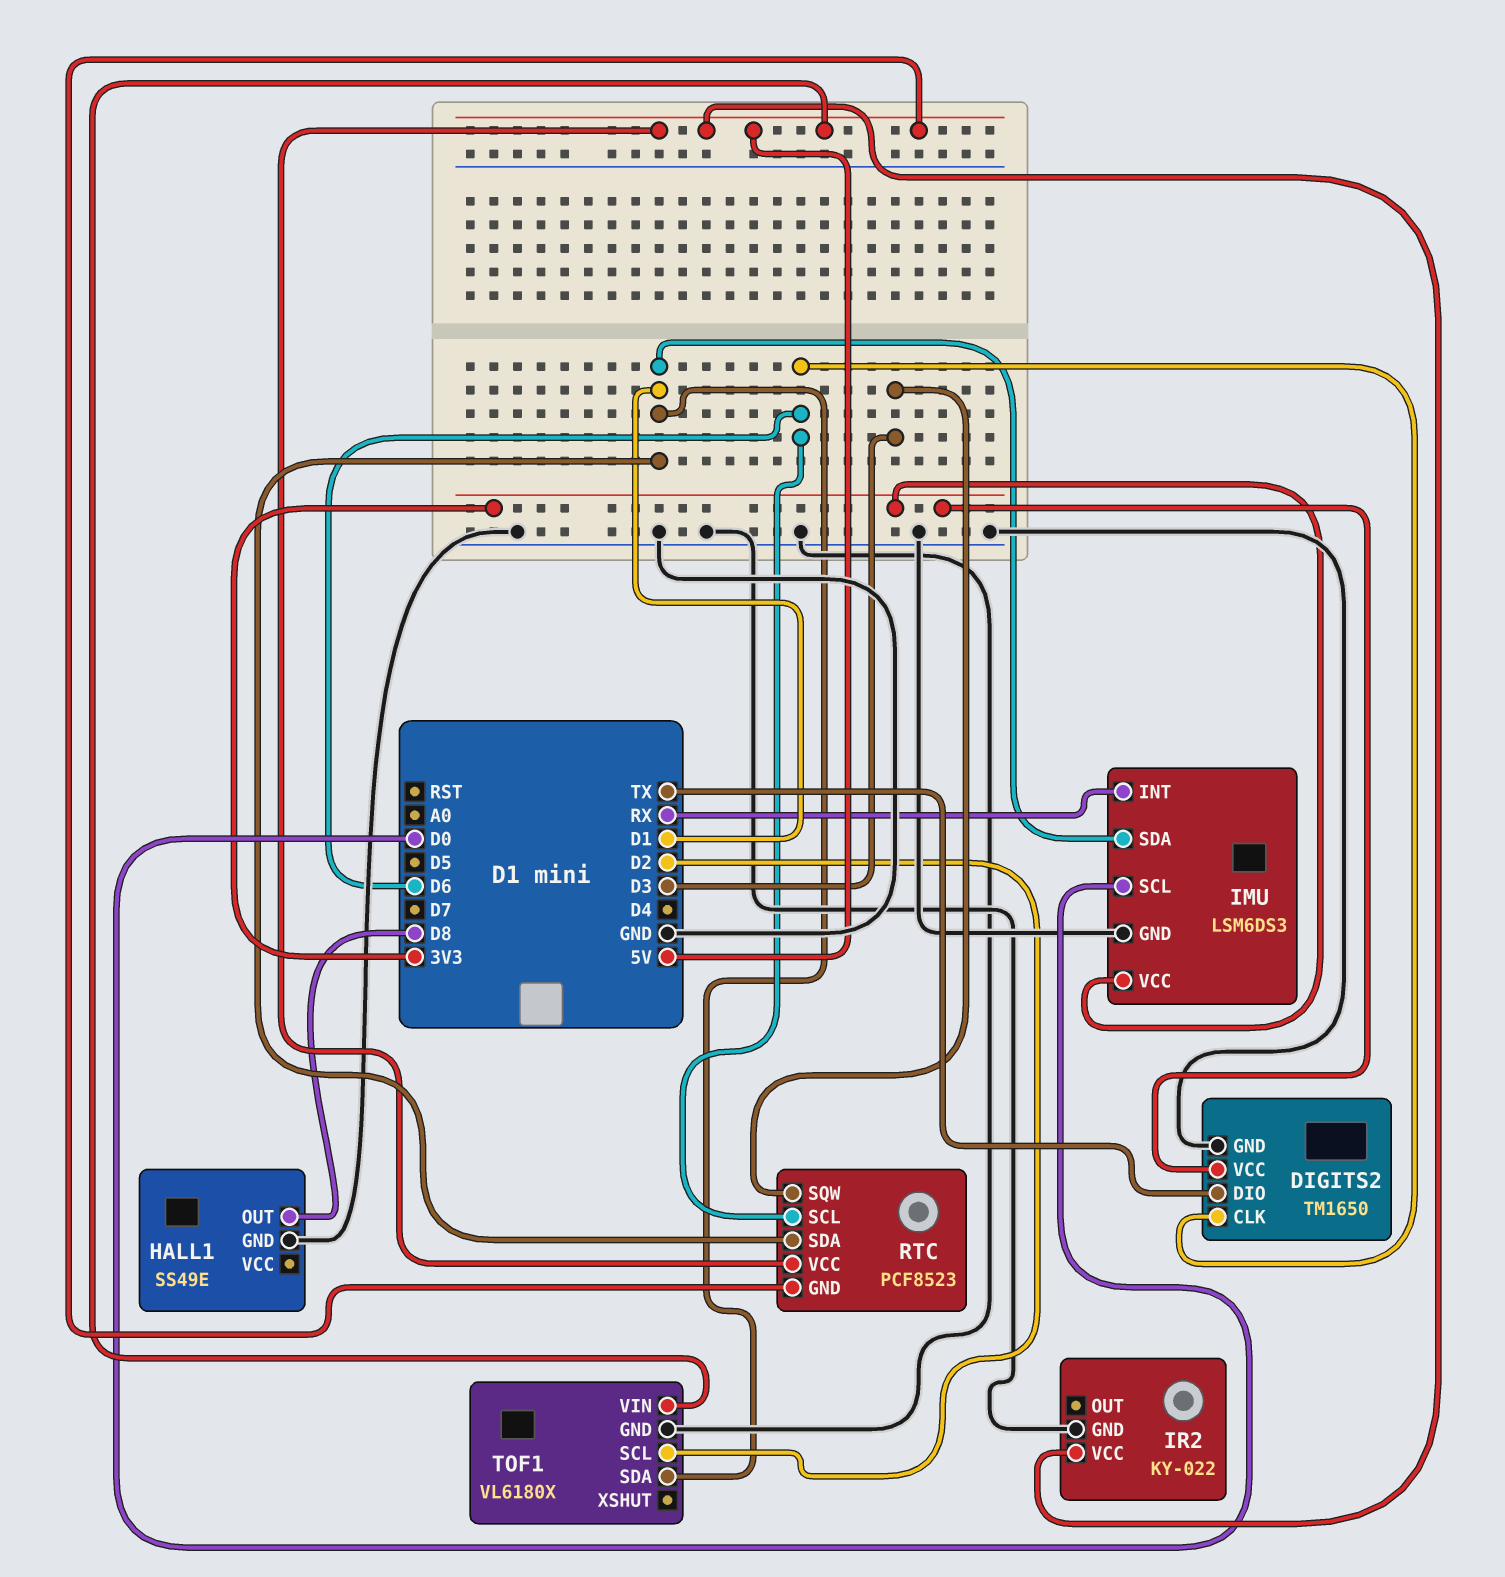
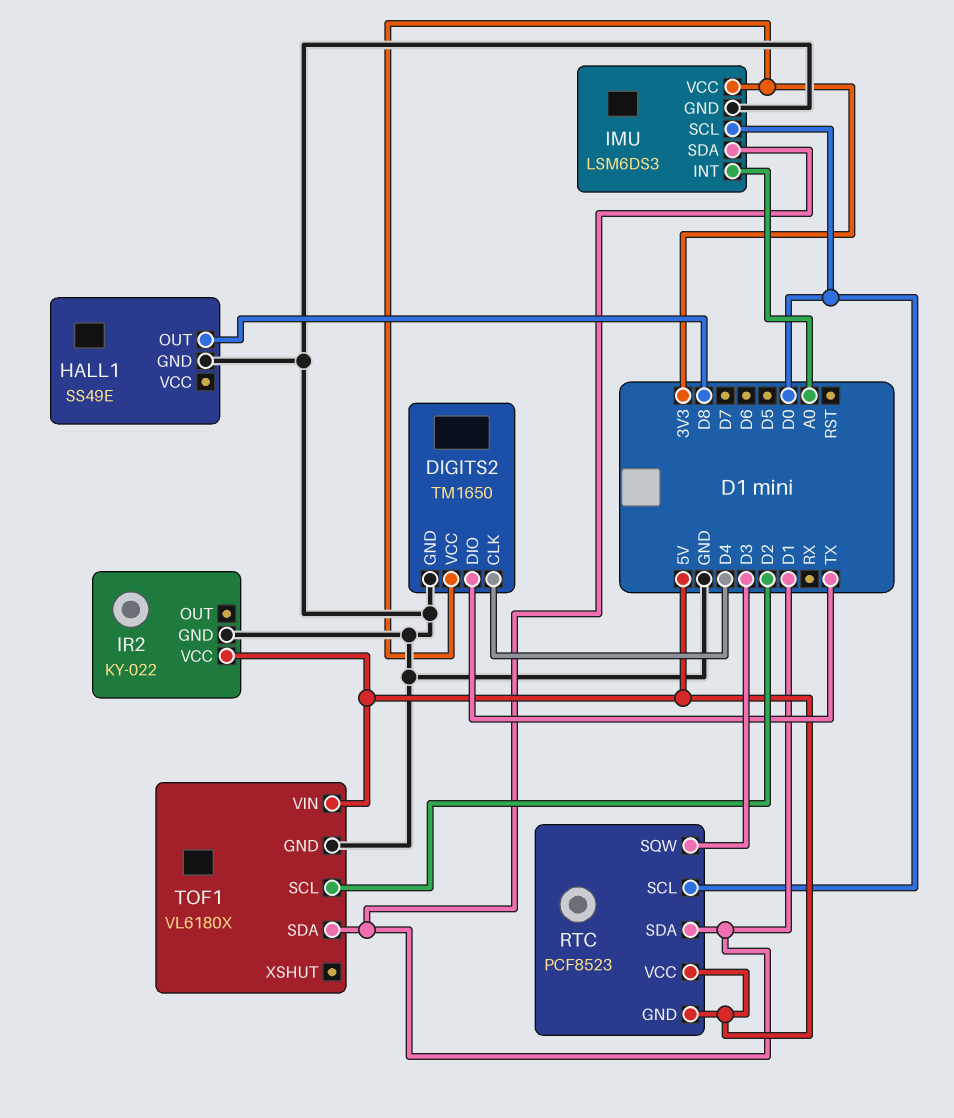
DIGITS2 pin CLK: D6 -> D4
IMU pin INT: RX -> A0
RTC pin SCL: D6 -> D0

